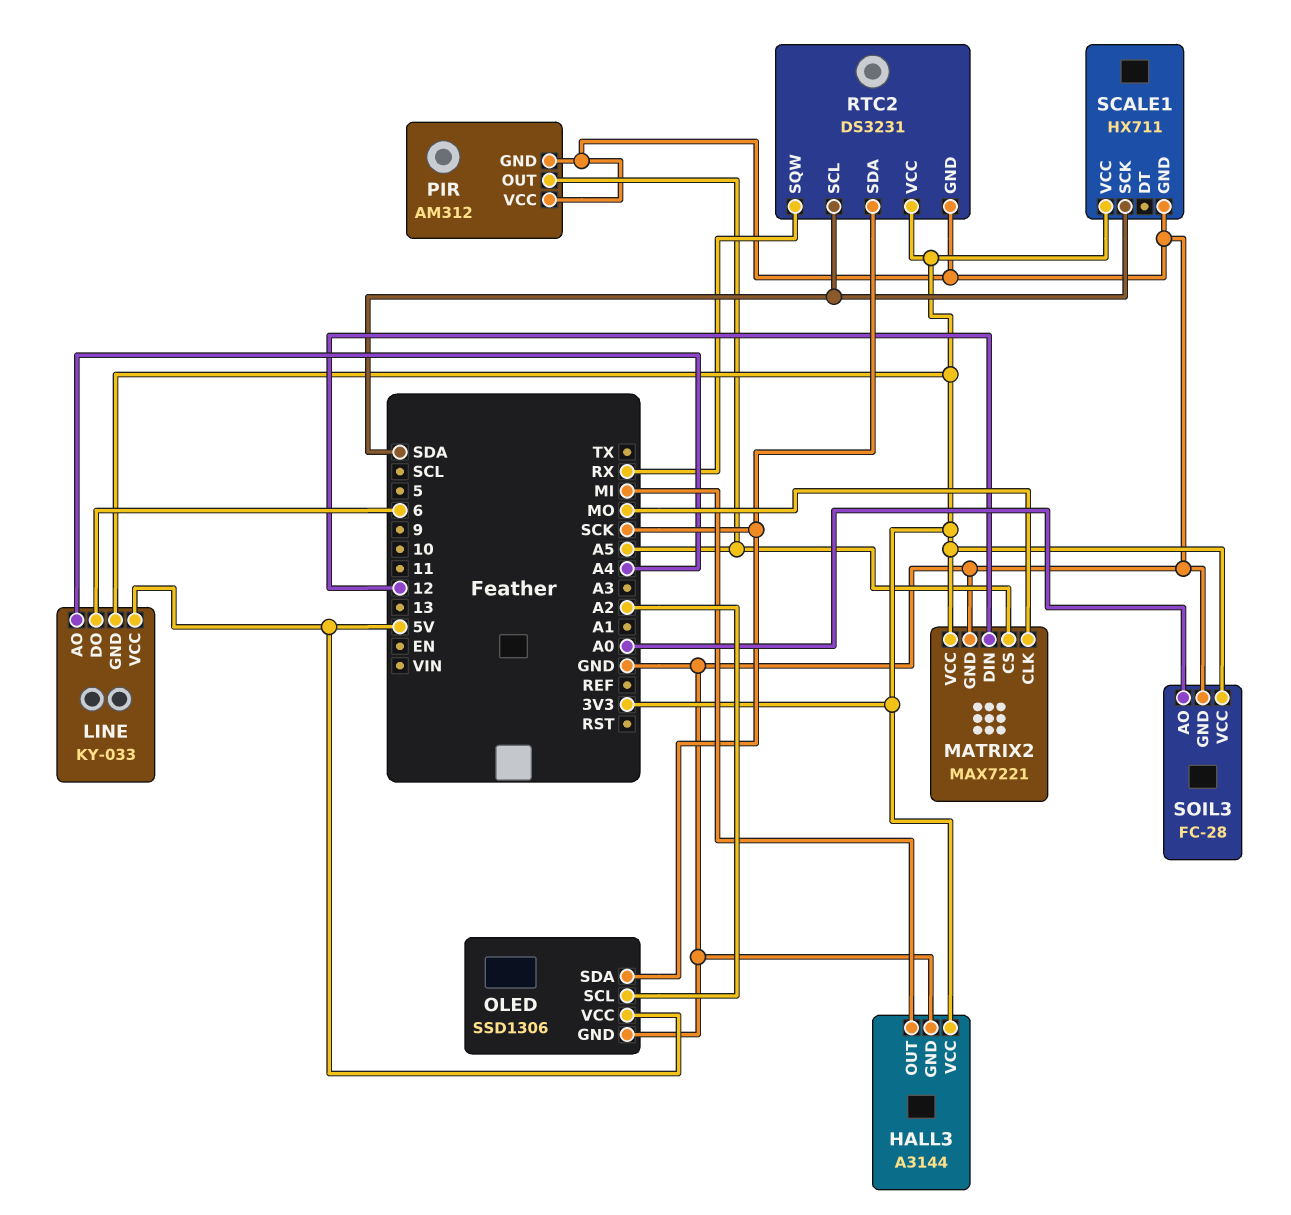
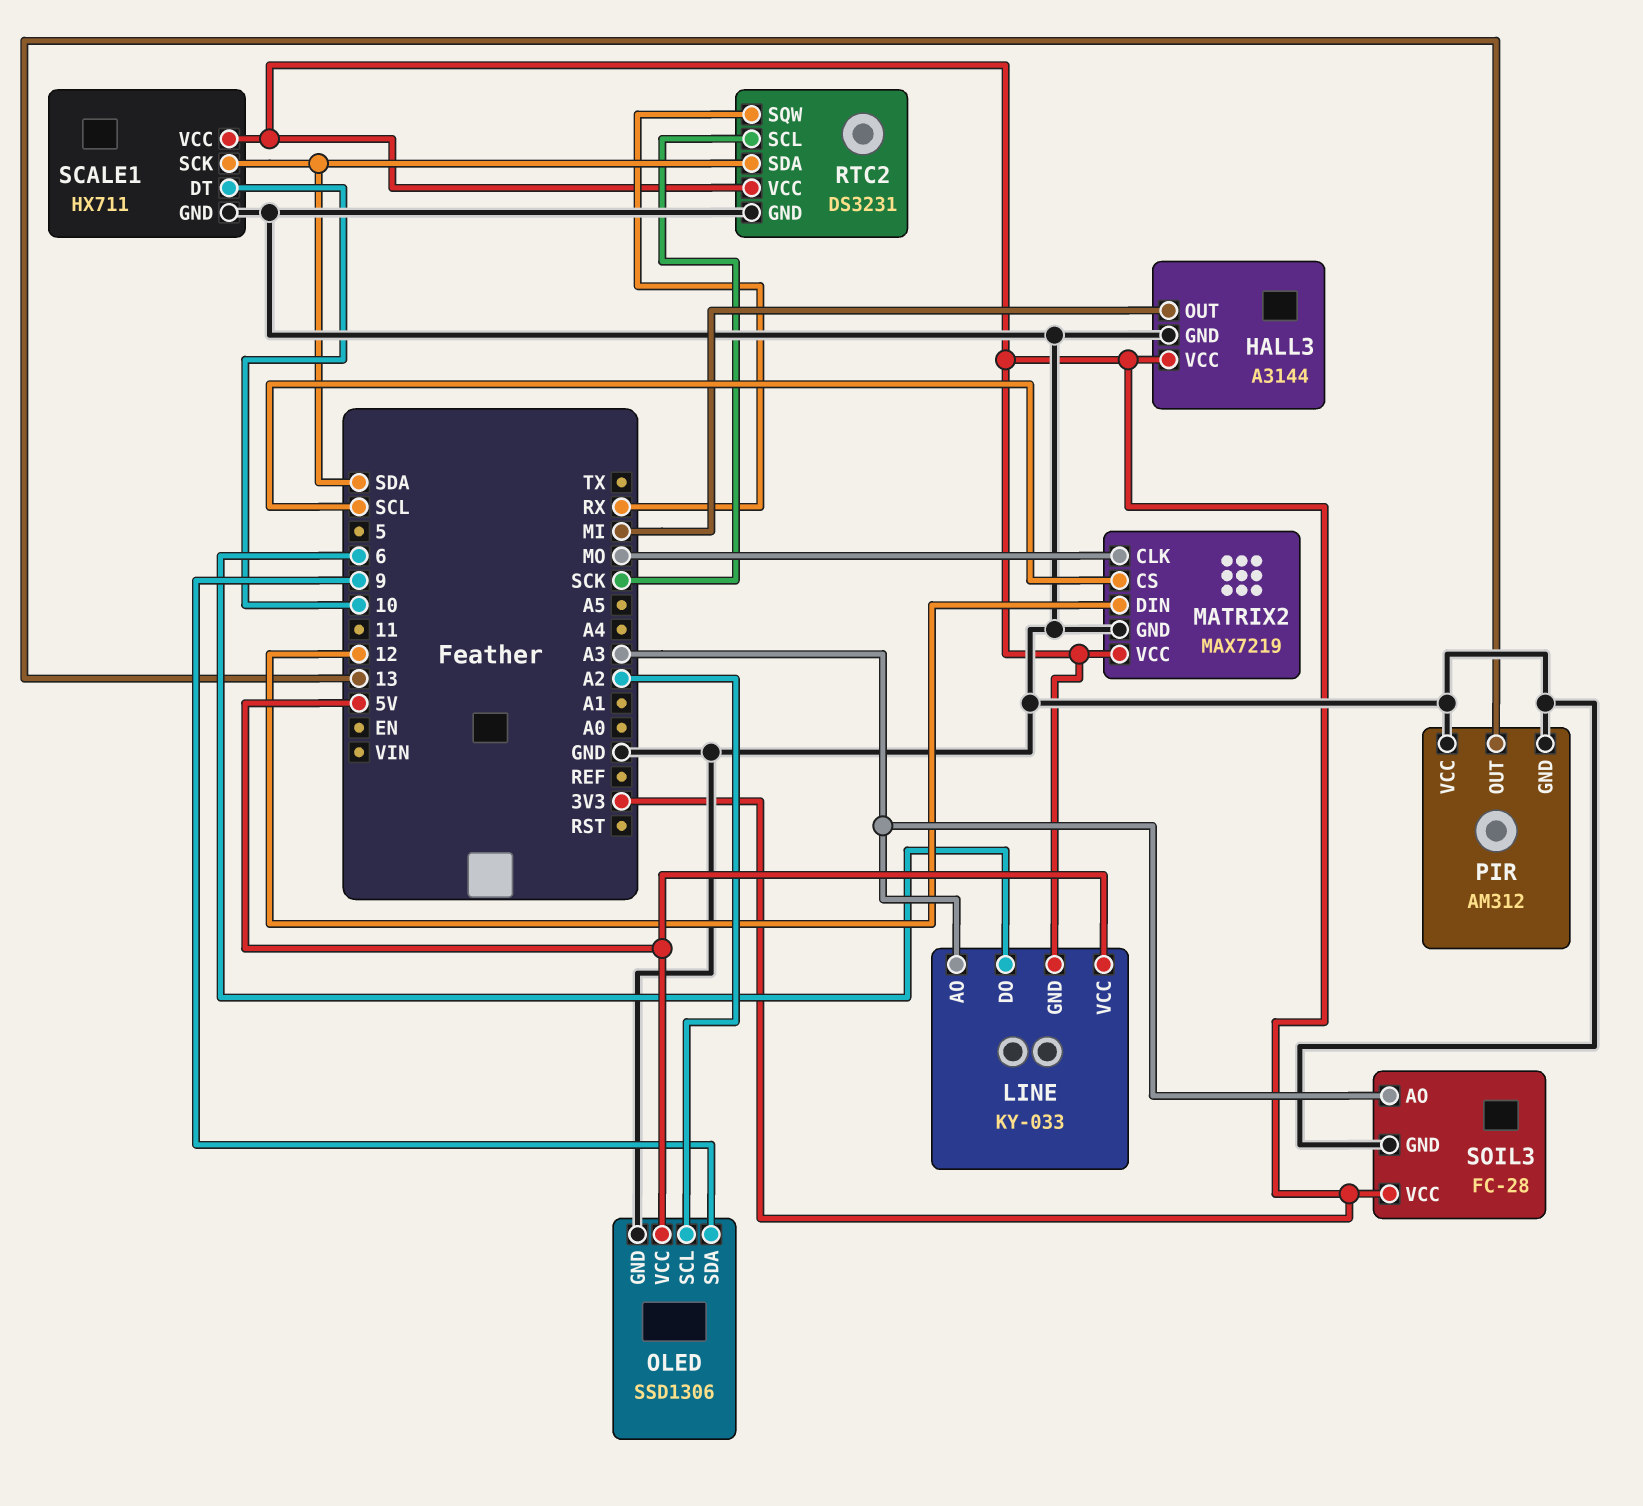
LINE pin AO: A4 -> A3
MATRIX2: MAX7221 -> MAX7219
MATRIX2 pin CS: A5 -> SCL
OLED pin SDA: SCK -> 9
PIR pin OUT: A5 -> 13
RTC2 pin SCL: SDA -> SCK
RTC2 pin SDA: SCK -> SDA
SCALE1 pin DT: none -> 10
SOIL3 pin AO: A0 -> A3

